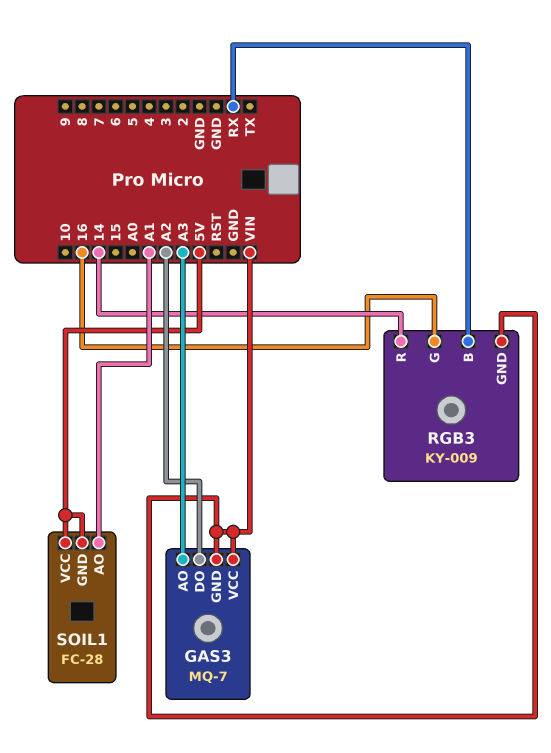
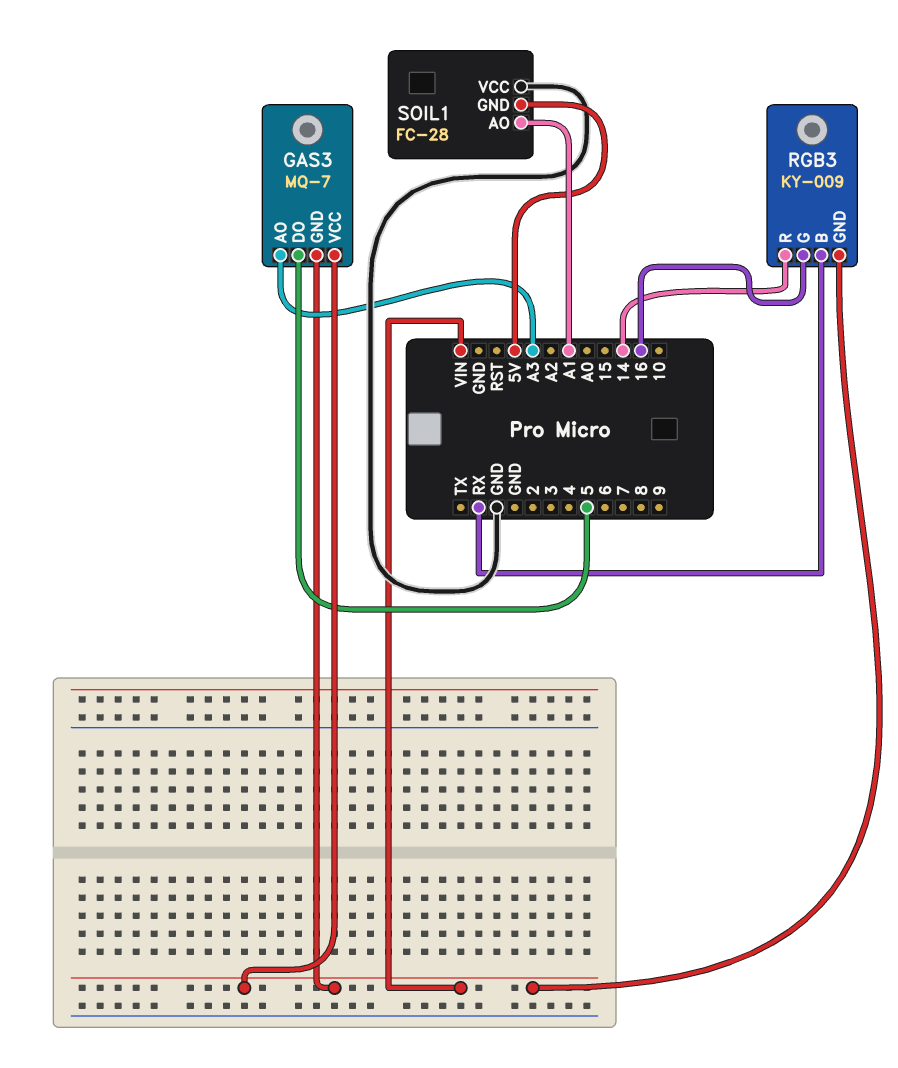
GAS3 pin DO: A2 -> 5
SOIL1 pin VCC: 5V -> GND

